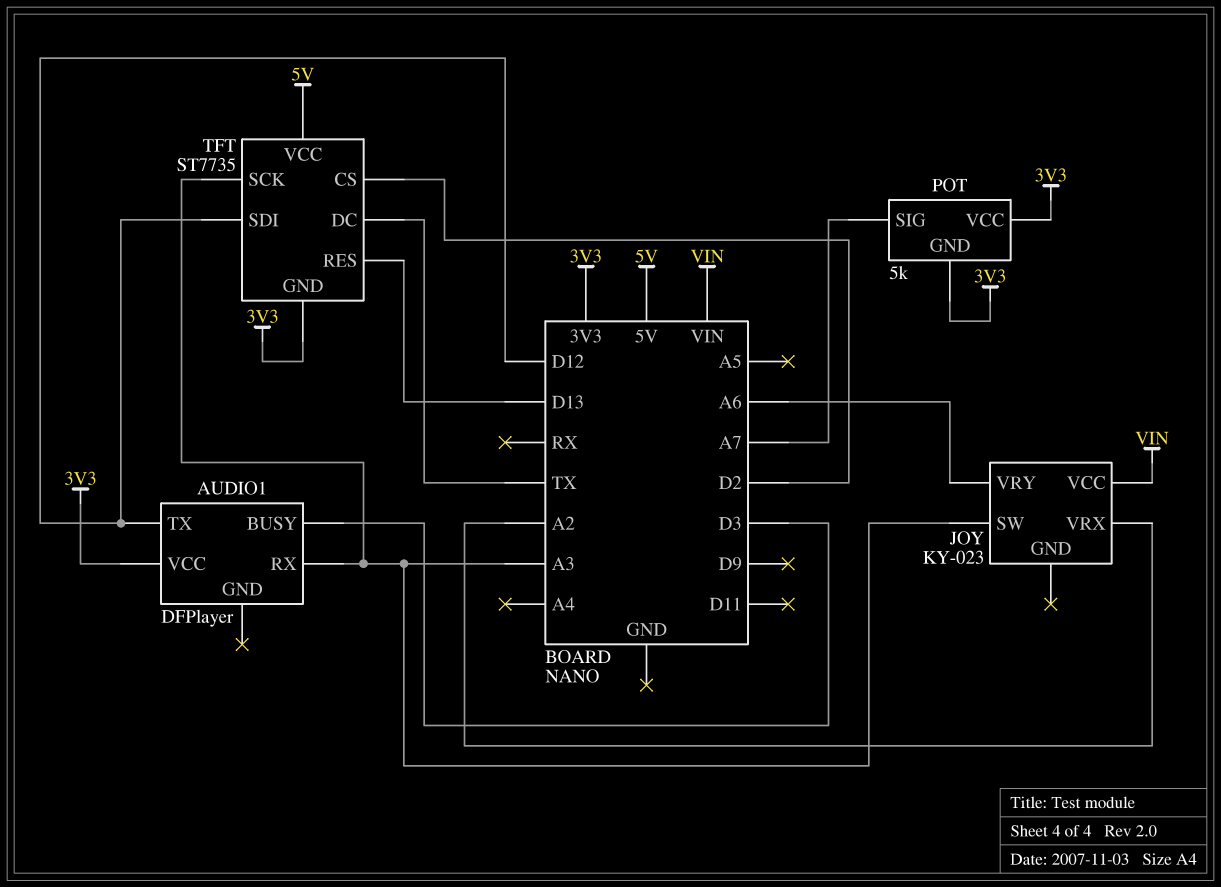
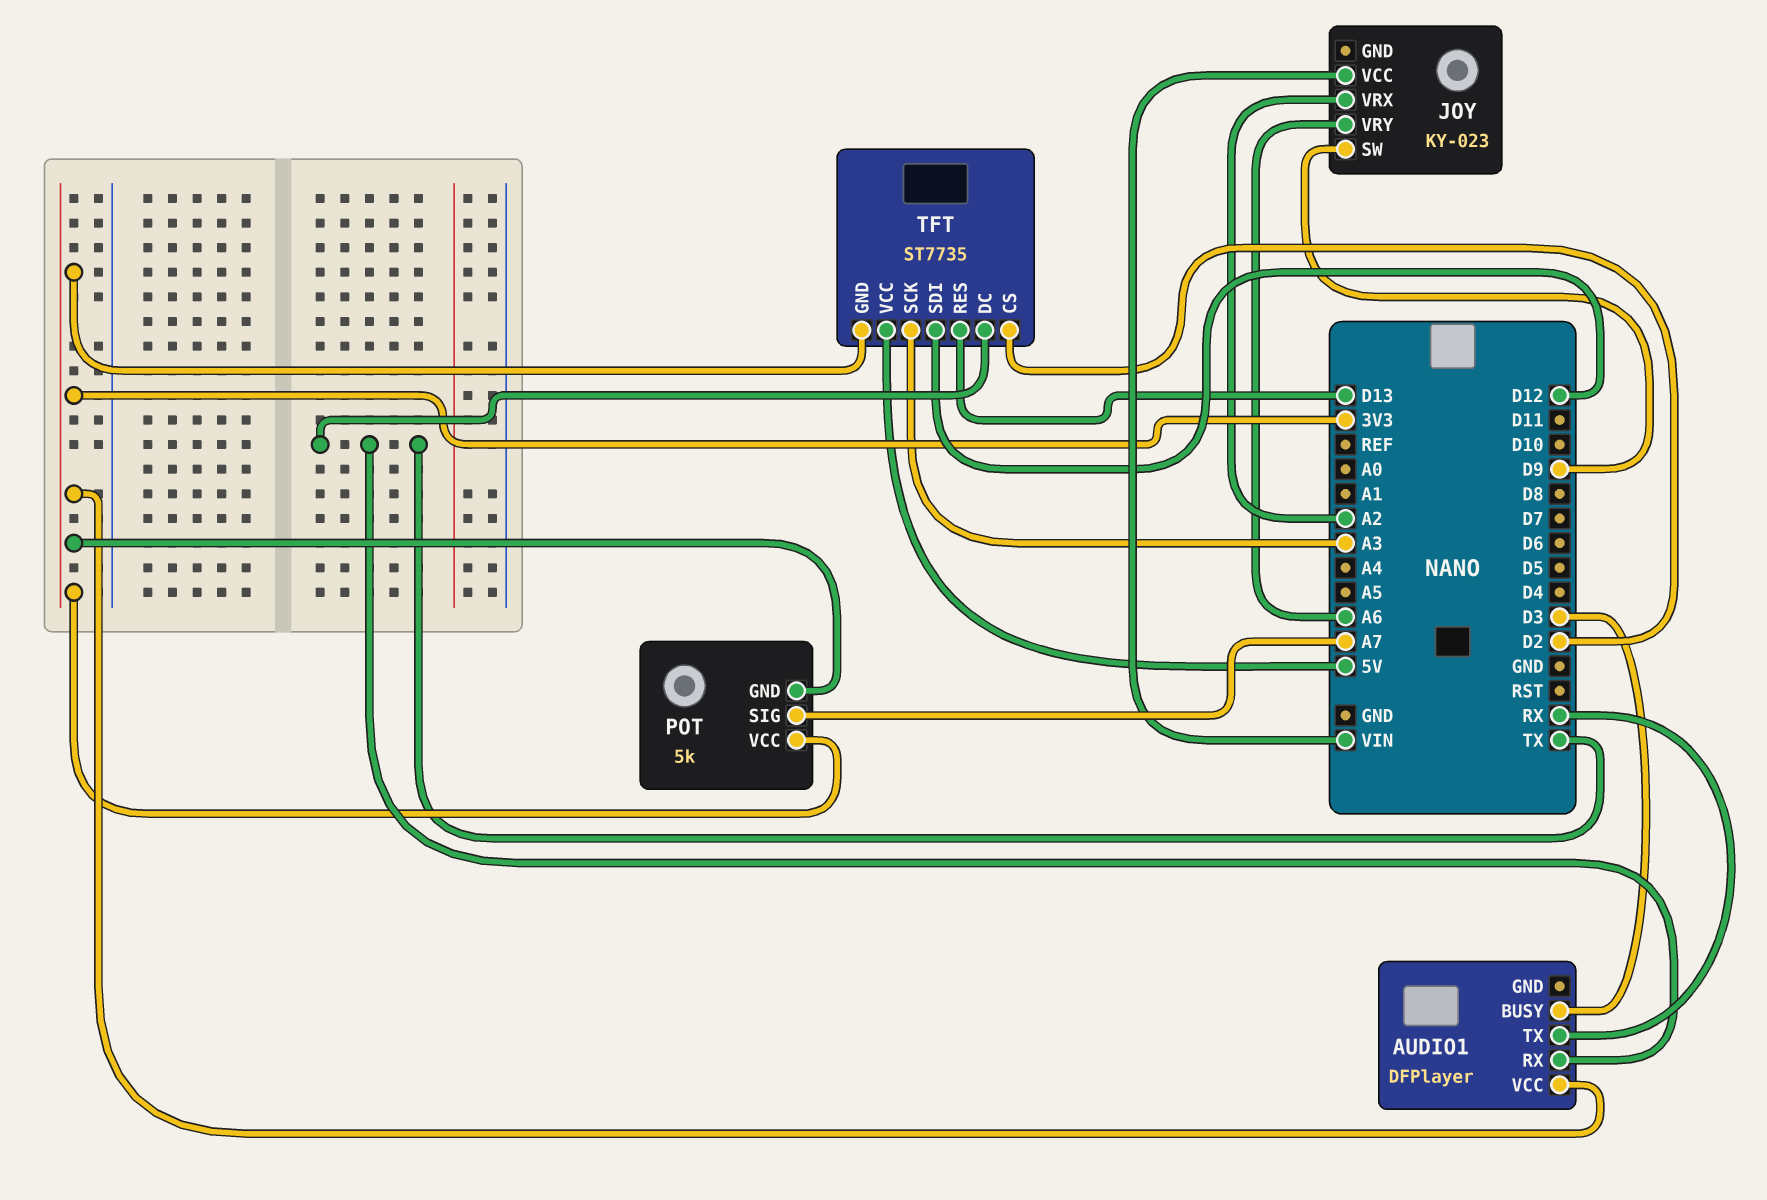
AUDIO1 pin RX: A3 -> TX
AUDIO1 pin TX: D12 -> RX
JOY pin SW: A3 -> D9

